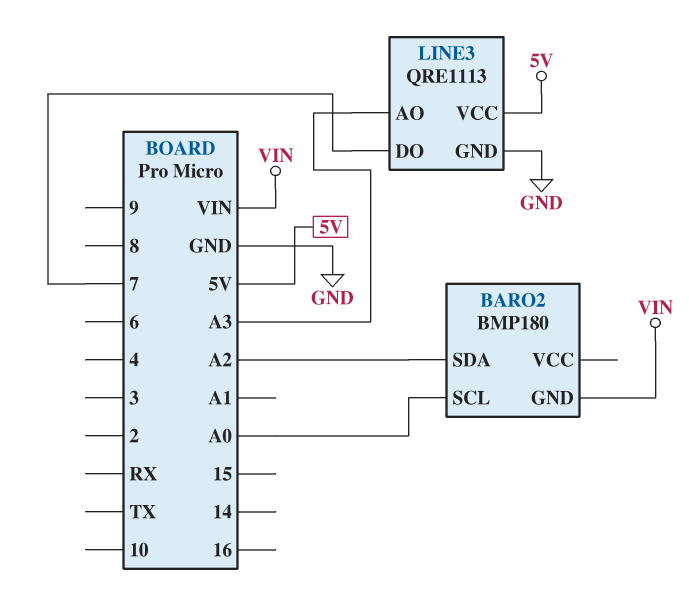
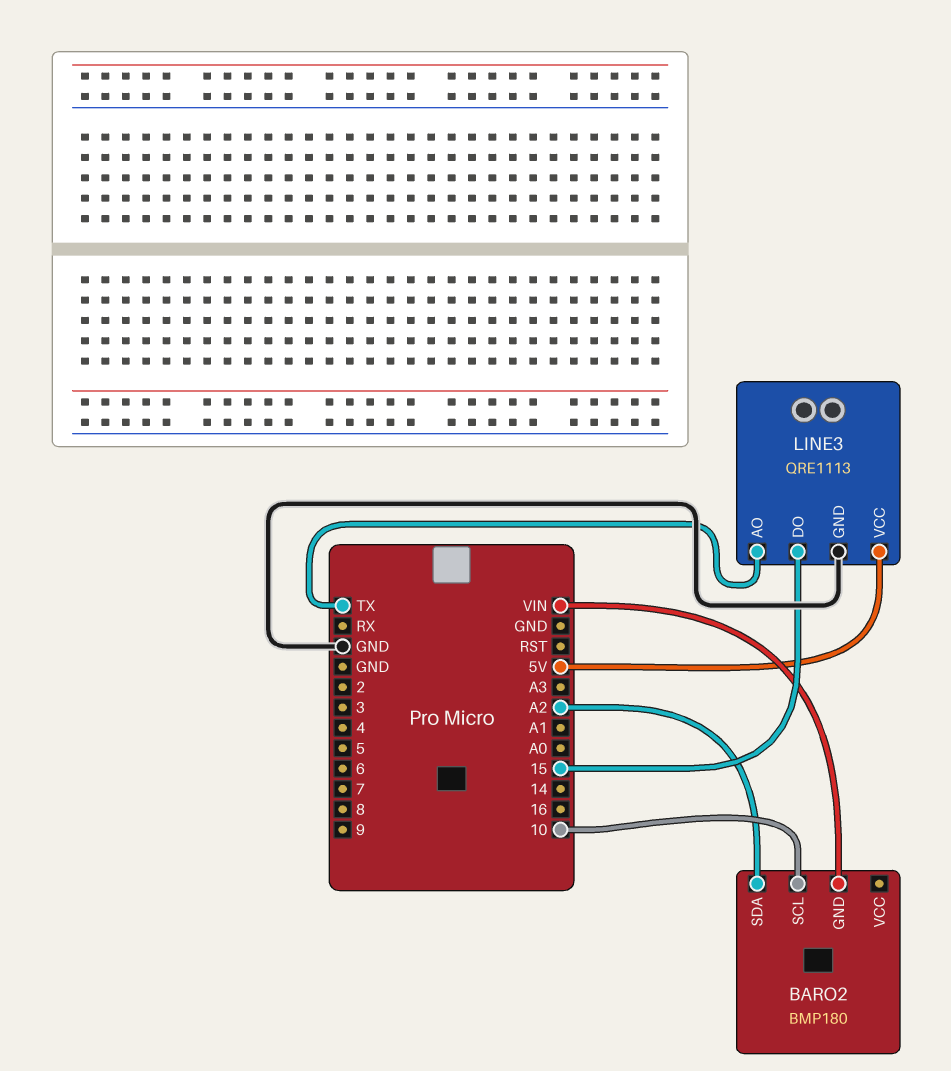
BARO2 pin SCL: A0 -> 10
LINE3 pin AO: A3 -> TX
LINE3 pin DO: 7 -> 15

